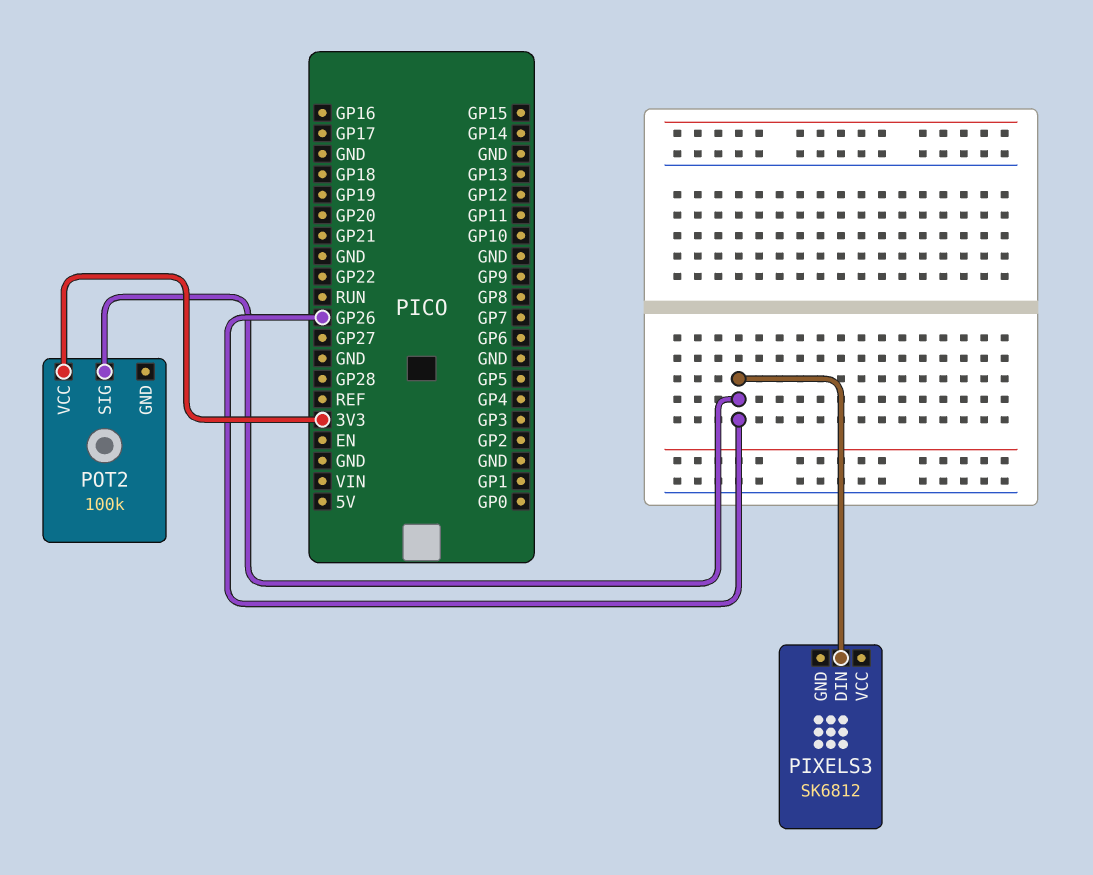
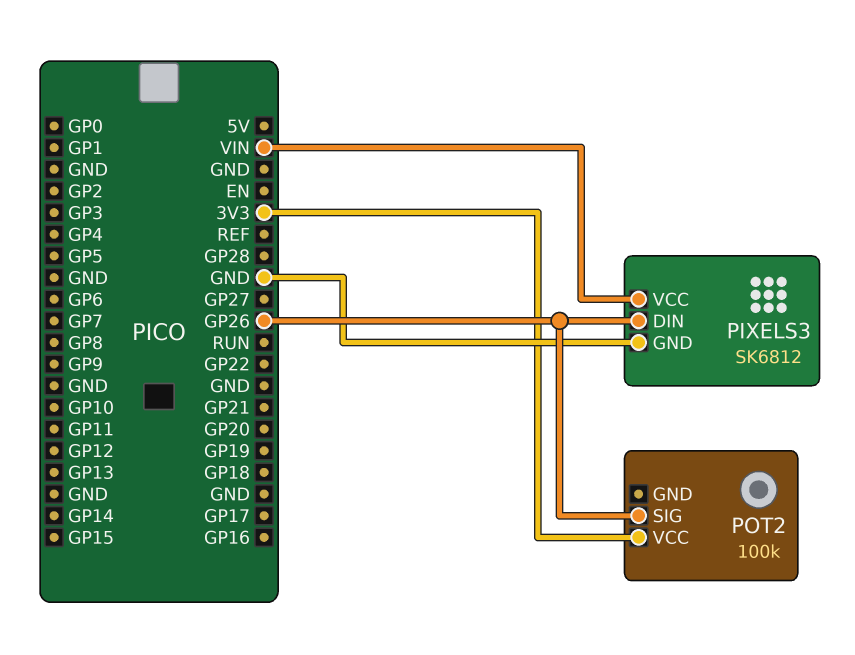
PIXELS3 pin GND: none -> GND
PIXELS3 pin VCC: none -> VIN

